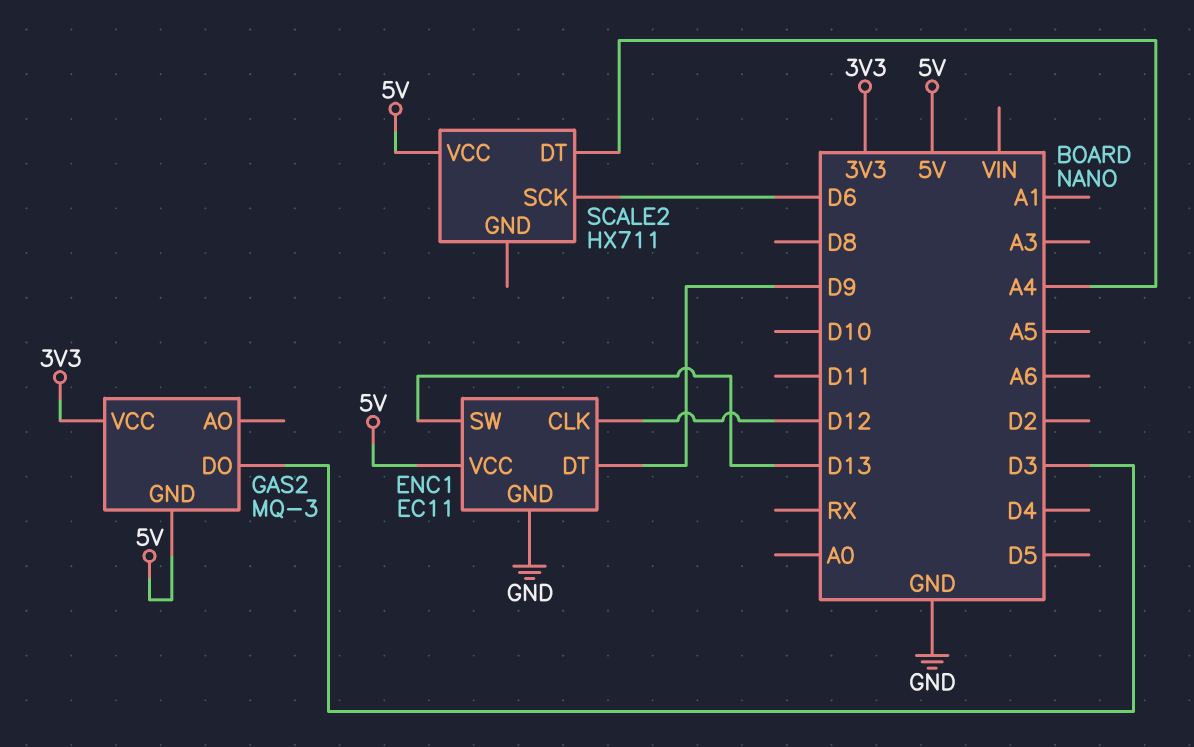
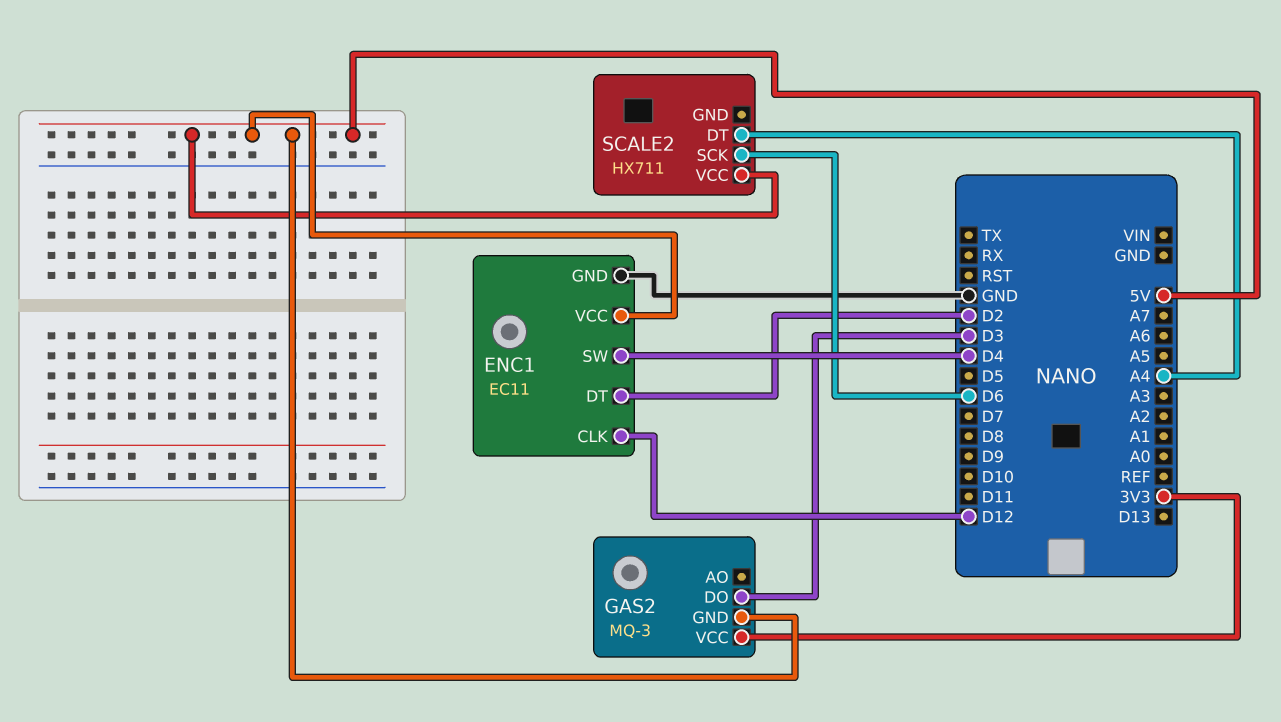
ENC1 pin DT: D9 -> D2
ENC1 pin SW: D13 -> D4

